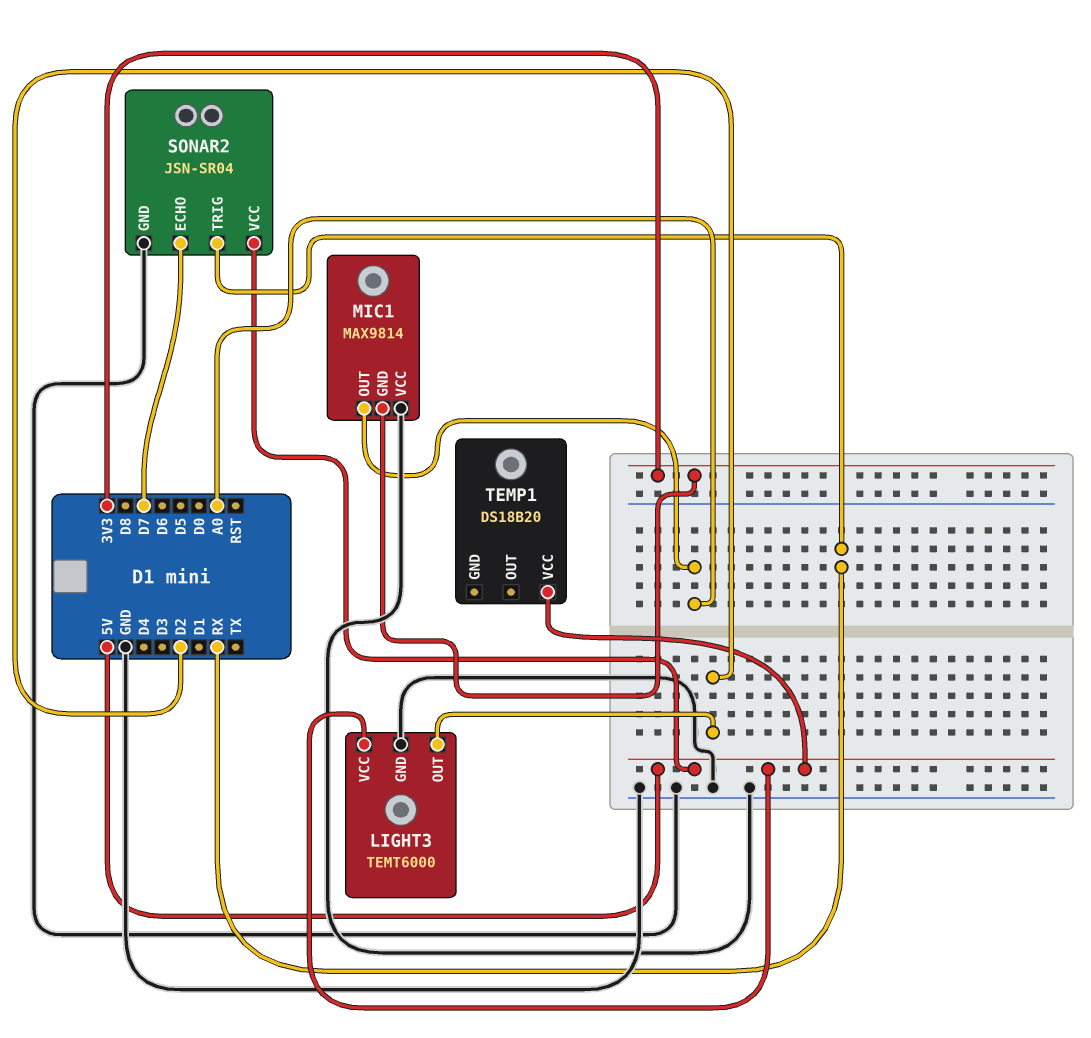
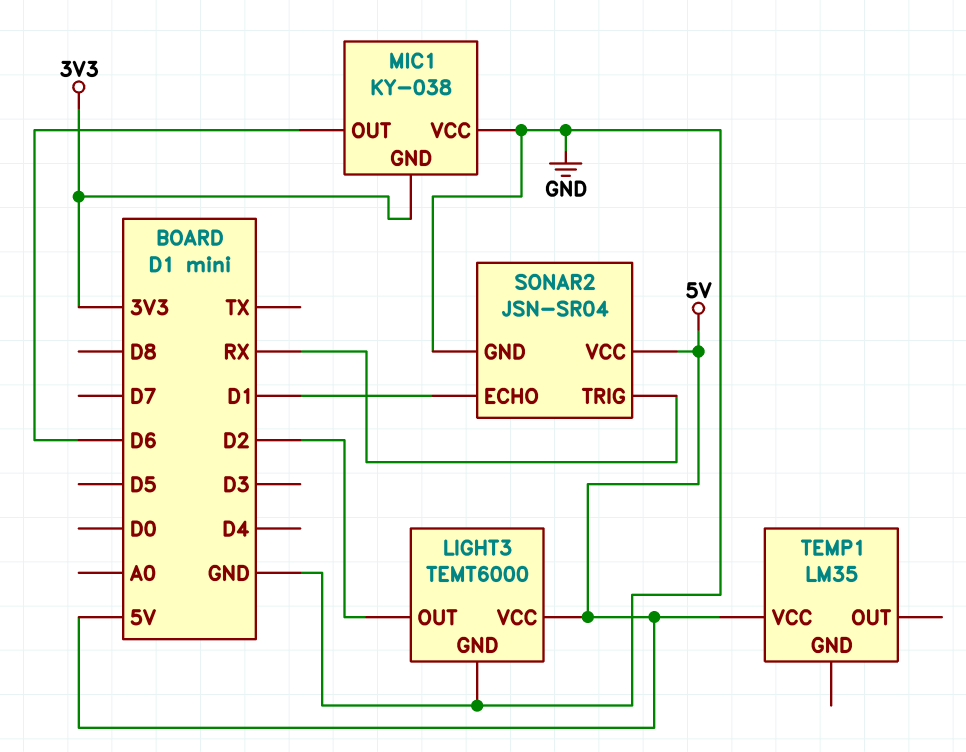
MIC1: MAX9814 -> KY-038
MIC1 pin OUT: A0 -> D6
SONAR2 pin ECHO: D7 -> D1
TEMP1: DS18B20 -> LM35

